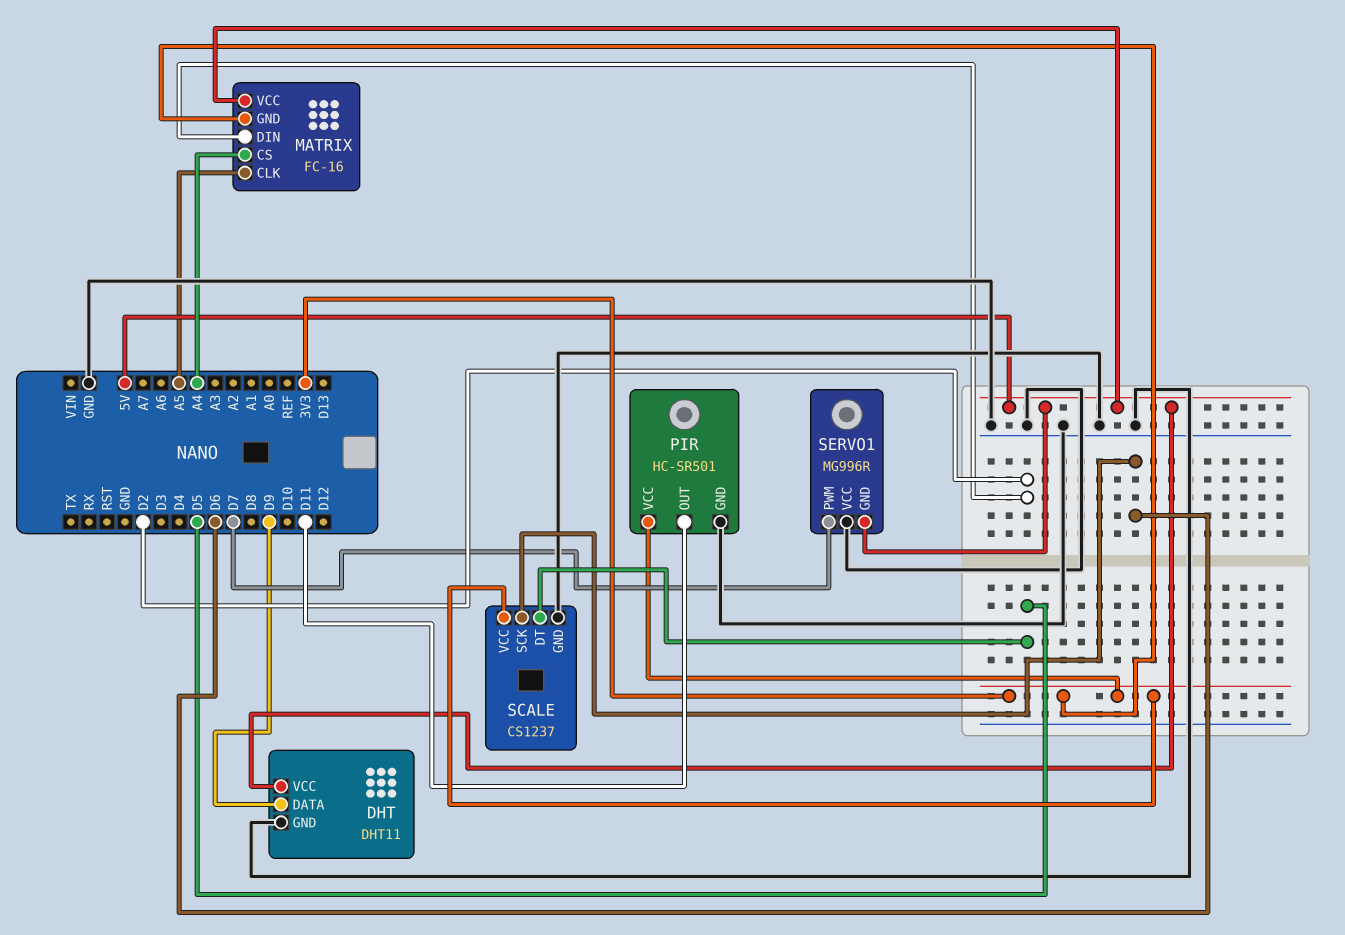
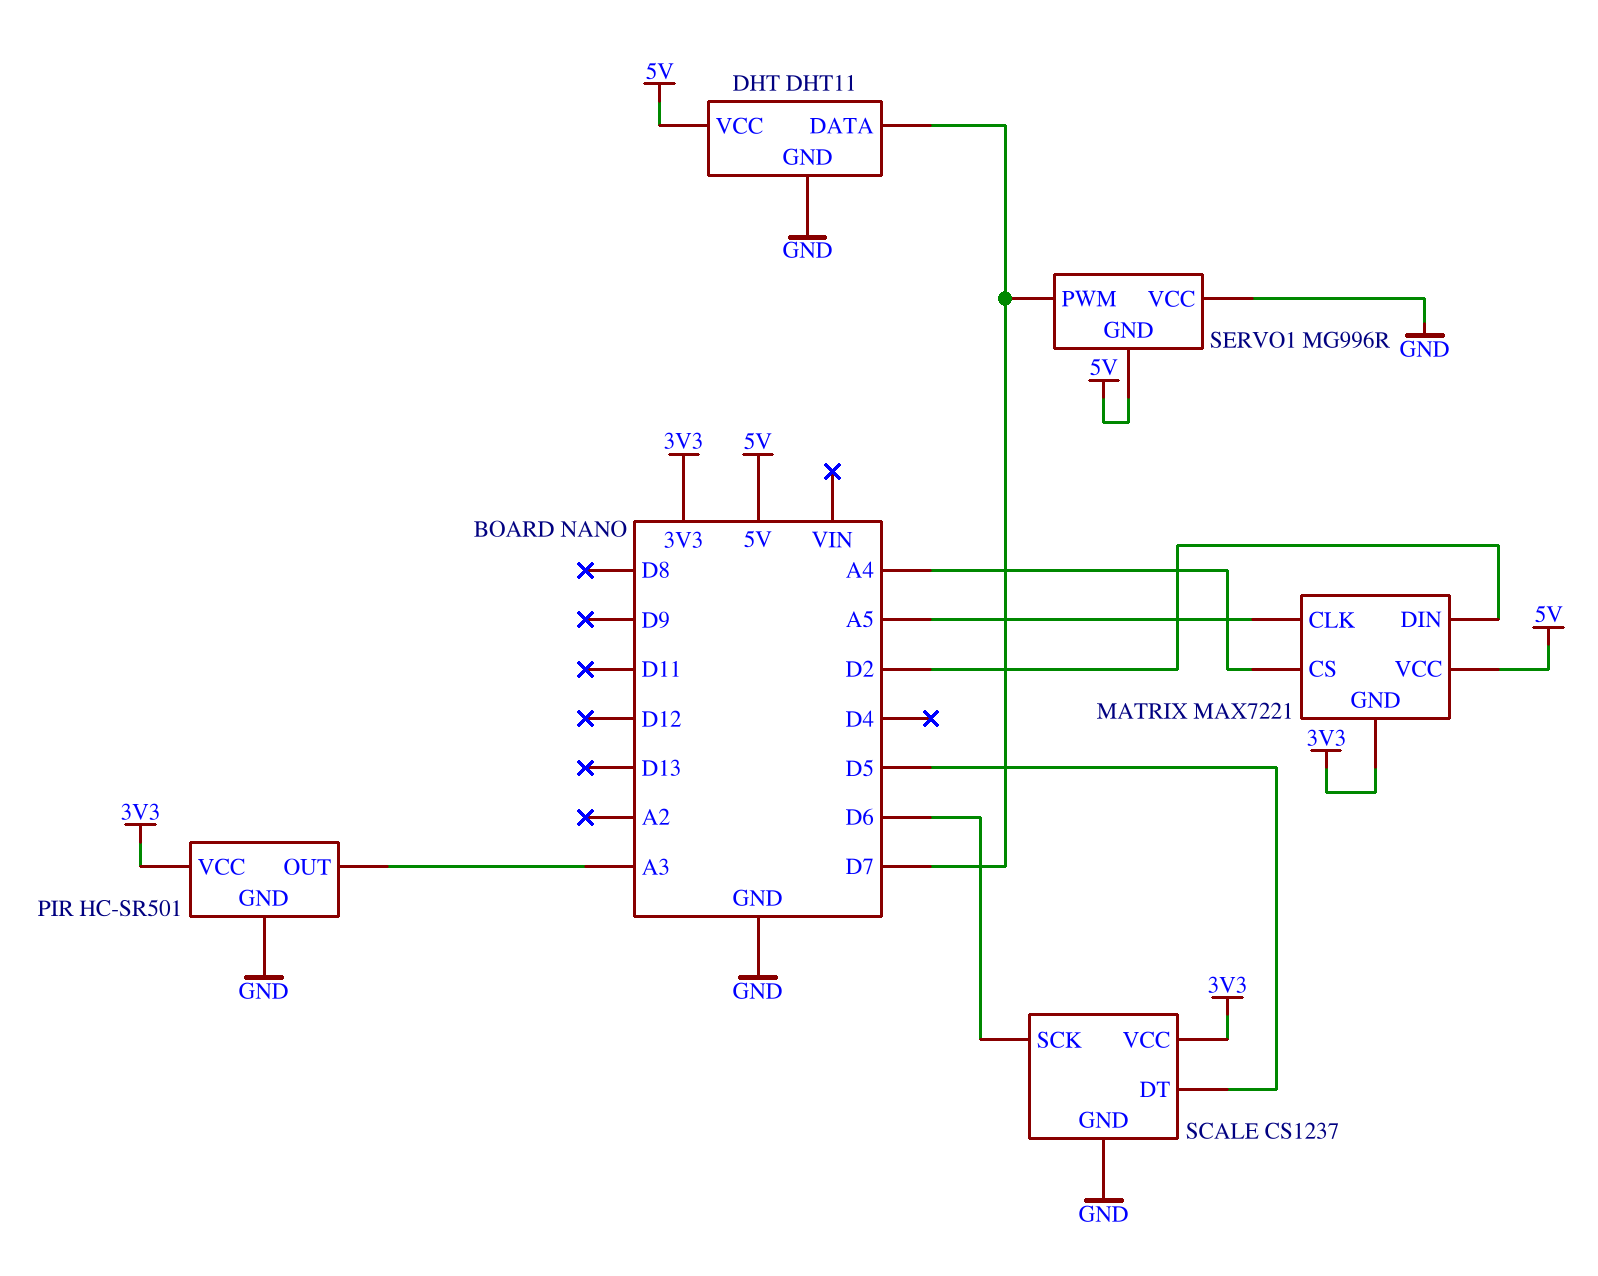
DHT pin DATA: D9 -> D7
MATRIX: FC-16 -> MAX7221
PIR pin OUT: D11 -> A3

